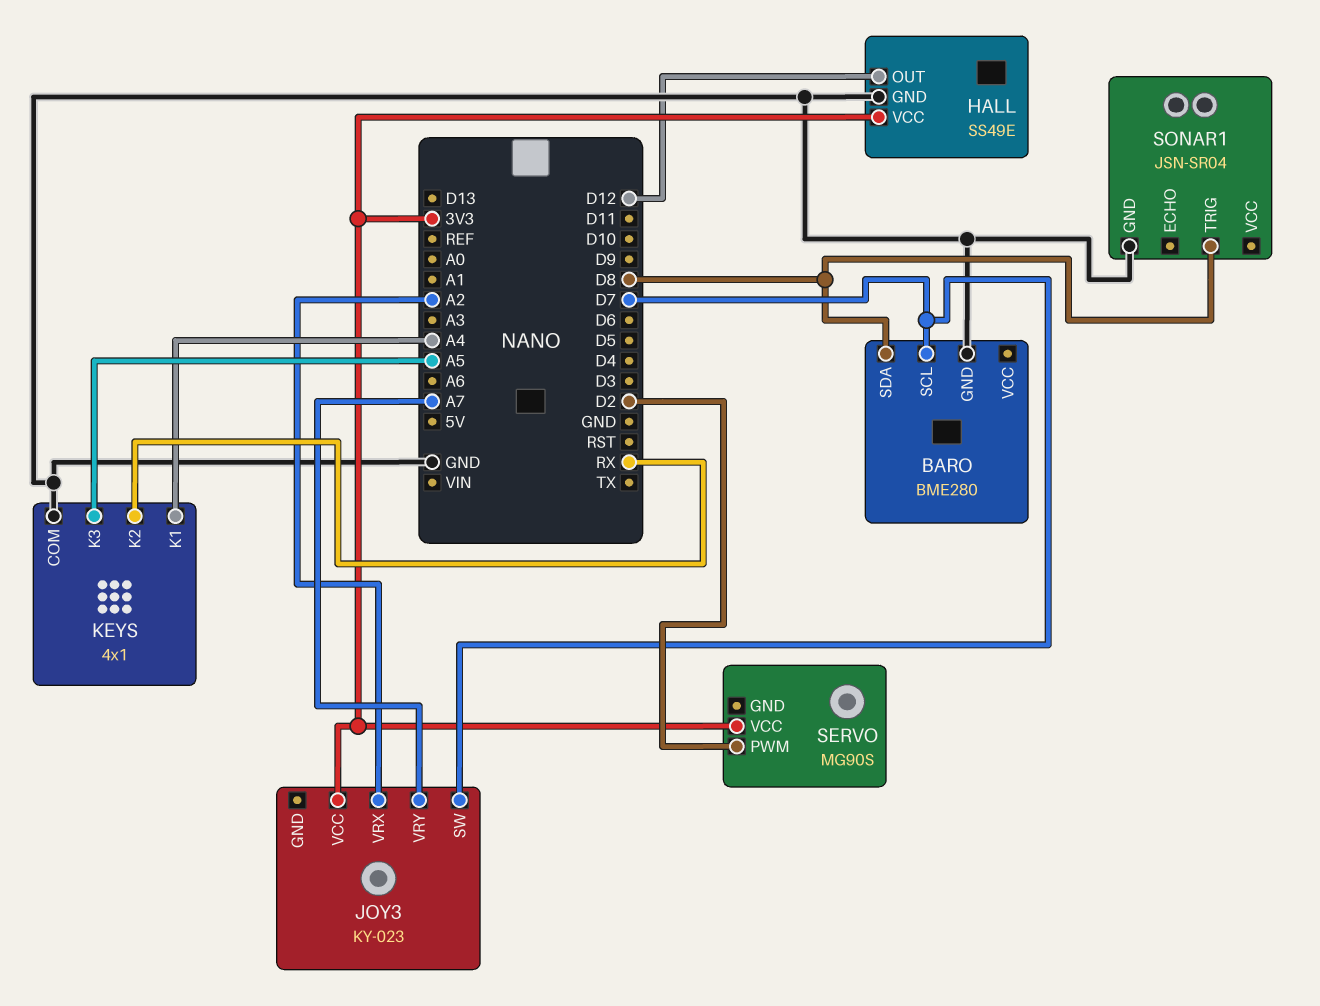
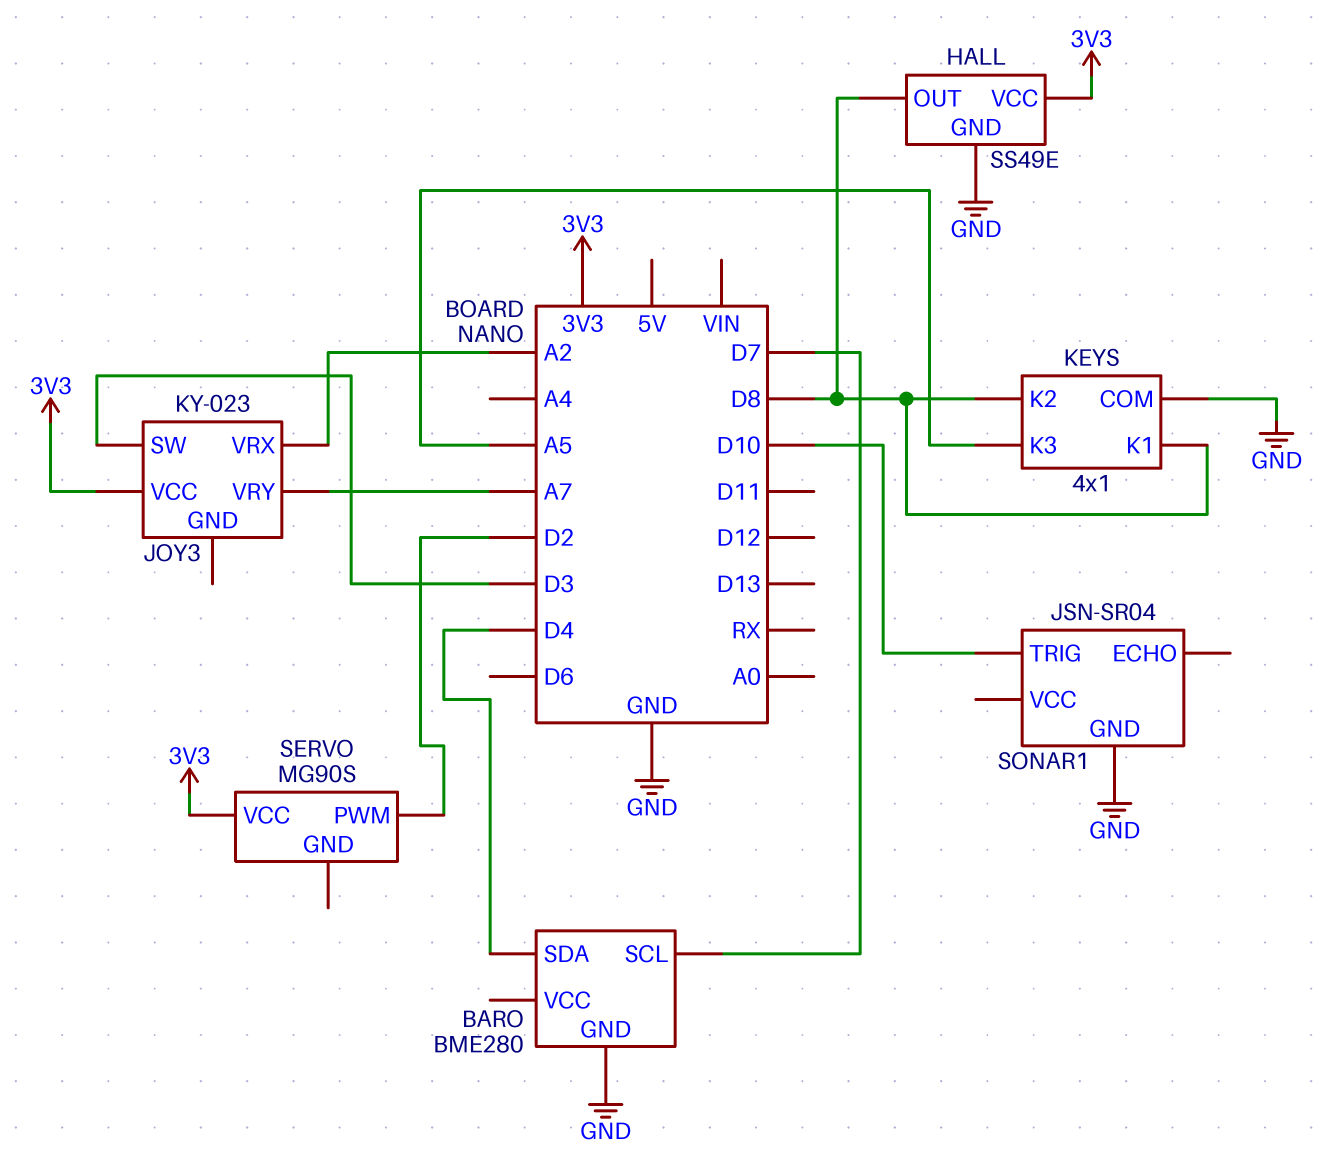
BARO pin SDA: D8 -> D4
HALL pin OUT: D12 -> D8
JOY3 pin SW: D7 -> D3
KEYS pin K1: A4 -> D8
KEYS pin K2: RX -> D8
SONAR1 pin TRIG: D8 -> D10

